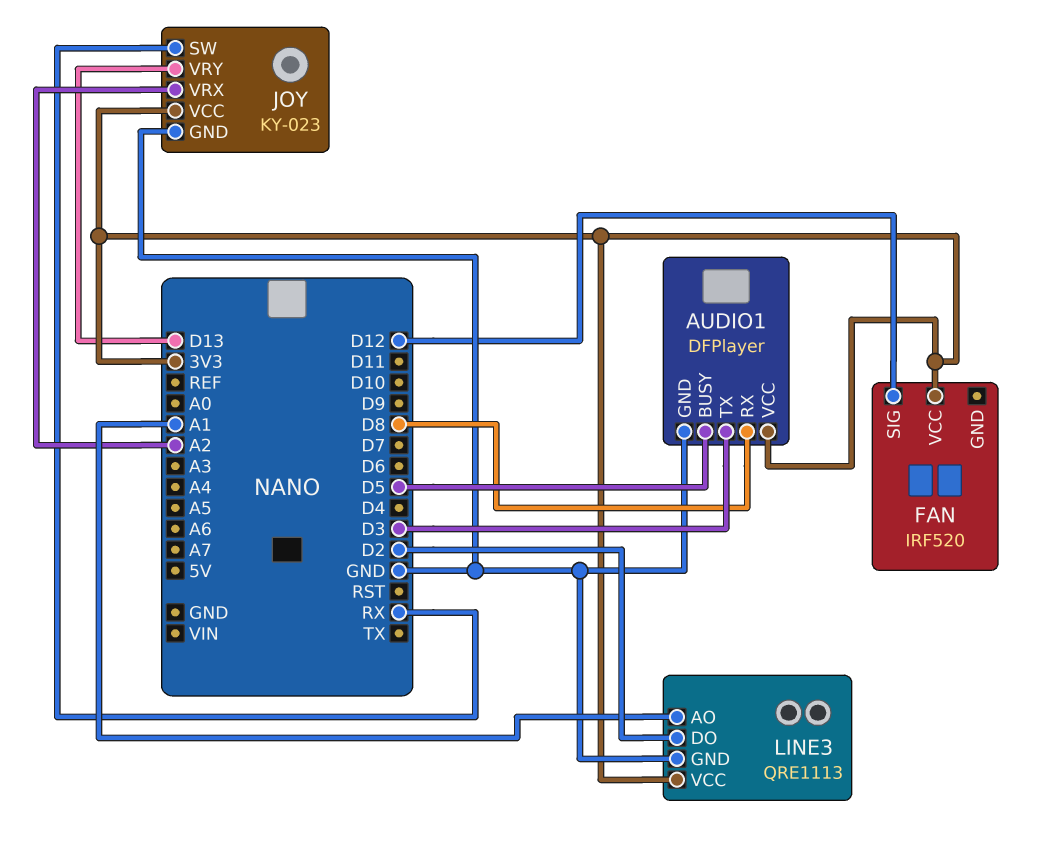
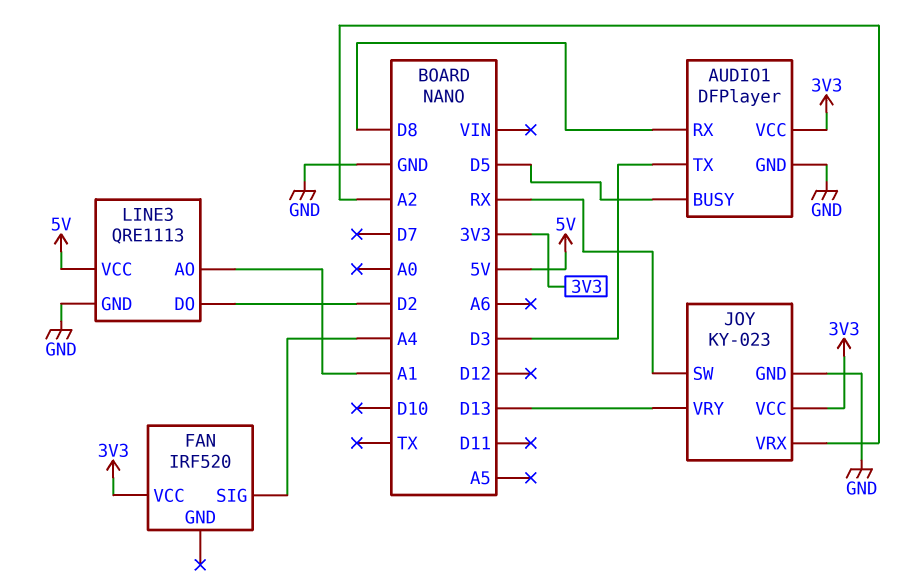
FAN pin SIG: D12 -> A4
LINE3 pin VCC: 3V3 -> 5V

